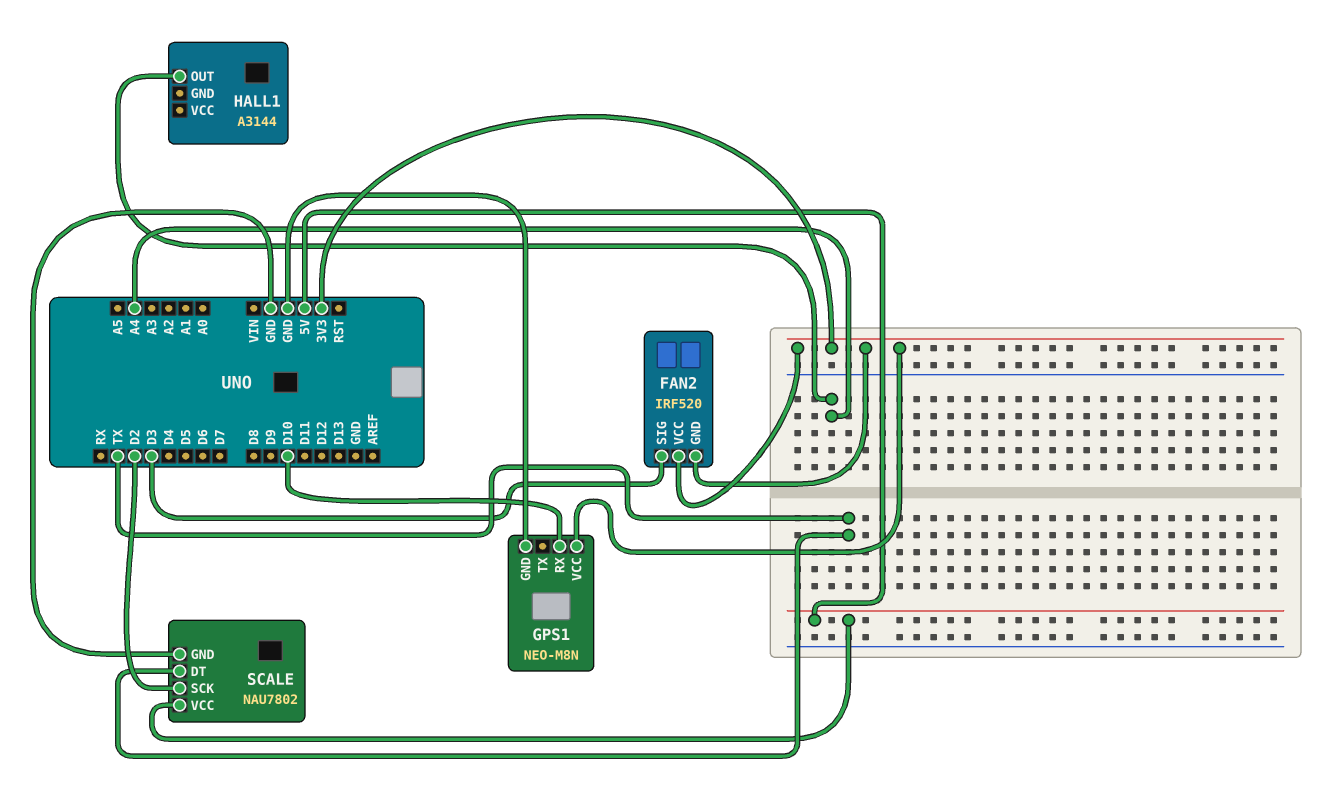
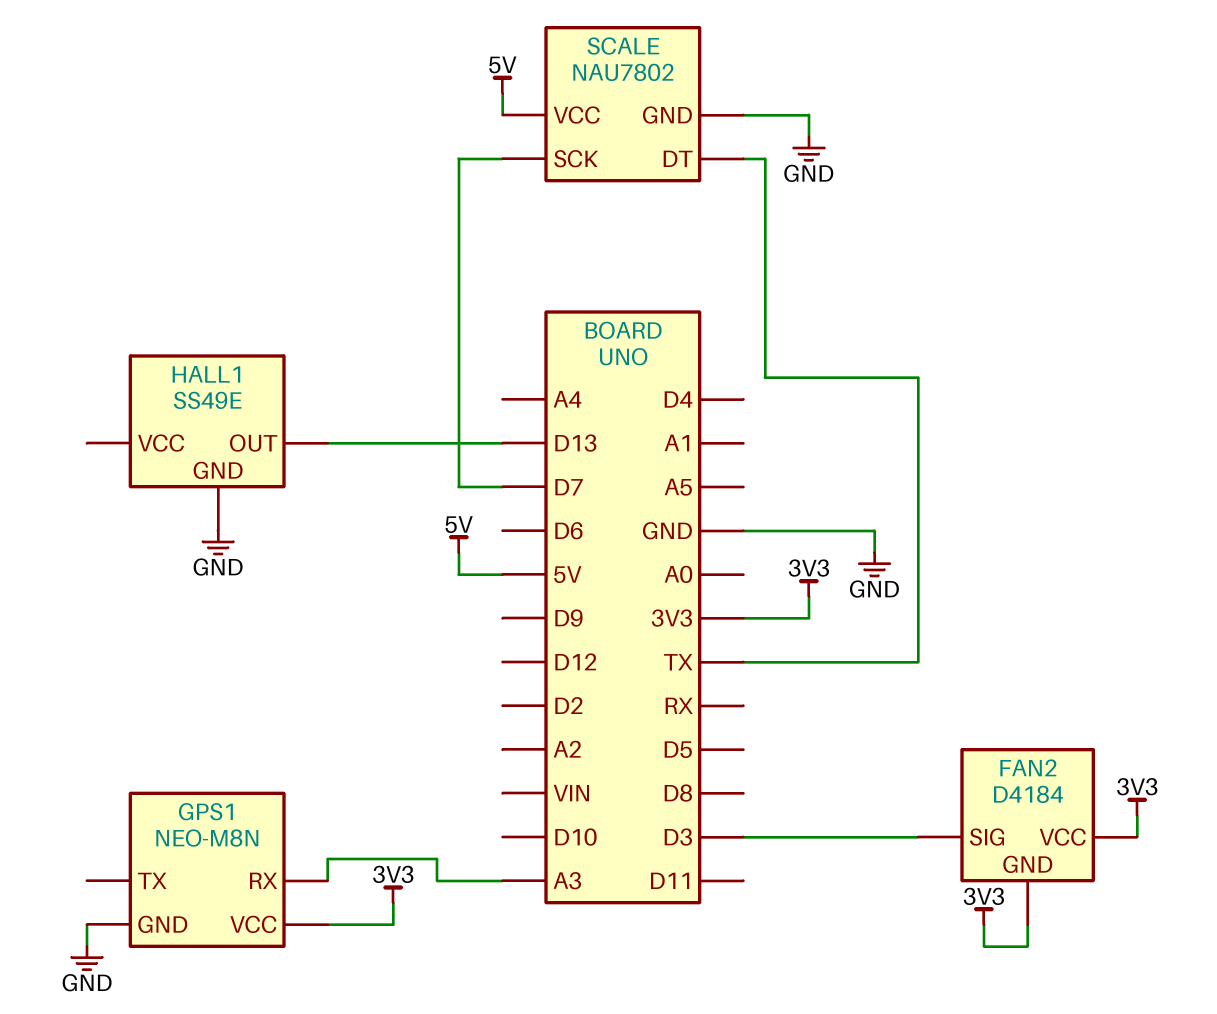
FAN2: IRF520 -> D4184
GPS1 pin RX: D10 -> A3
HALL1: A3144 -> SS49E
HALL1 pin GND: none -> GND
HALL1 pin OUT: A4 -> D13
SCALE pin SCK: D2 -> D7

